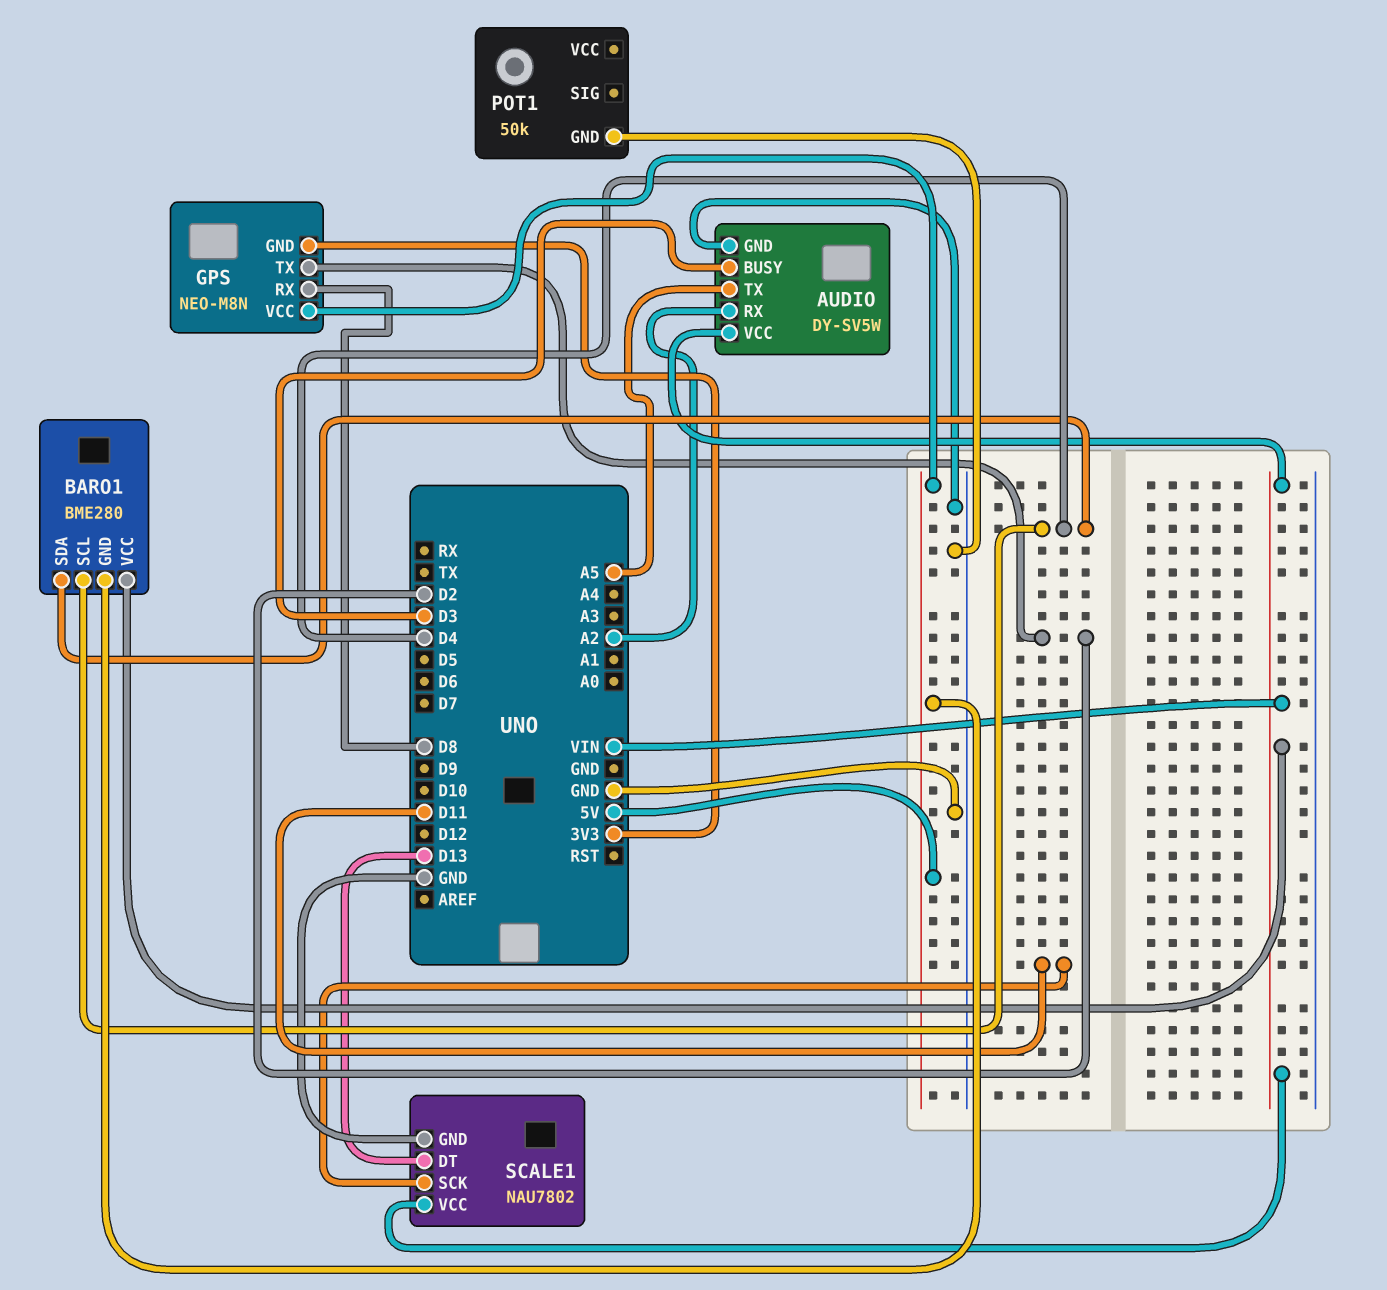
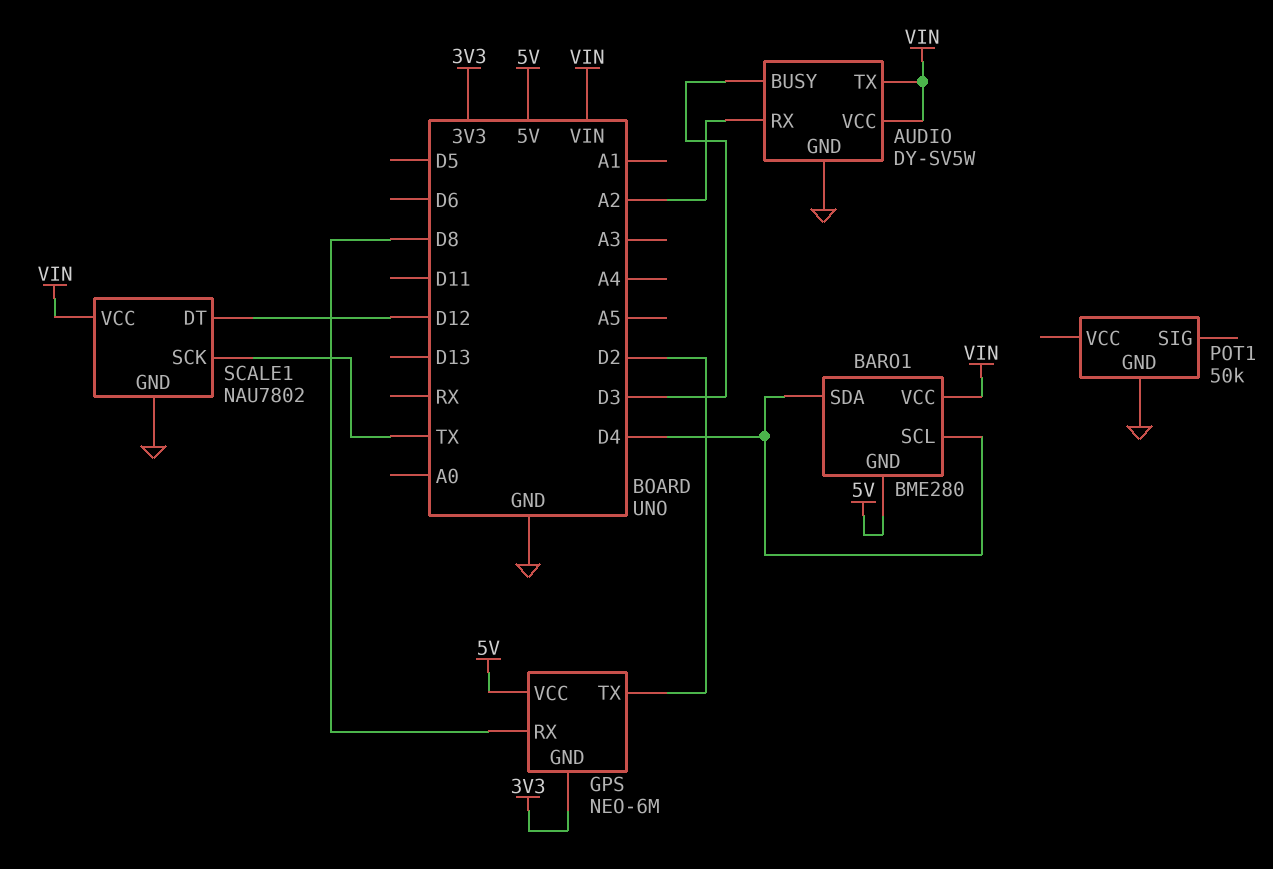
AUDIO pin TX: A5 -> VIN
GPS: NEO-M8N -> NEO-6M
SCALE1 pin DT: D13 -> D12
SCALE1 pin SCK: D11 -> TX

